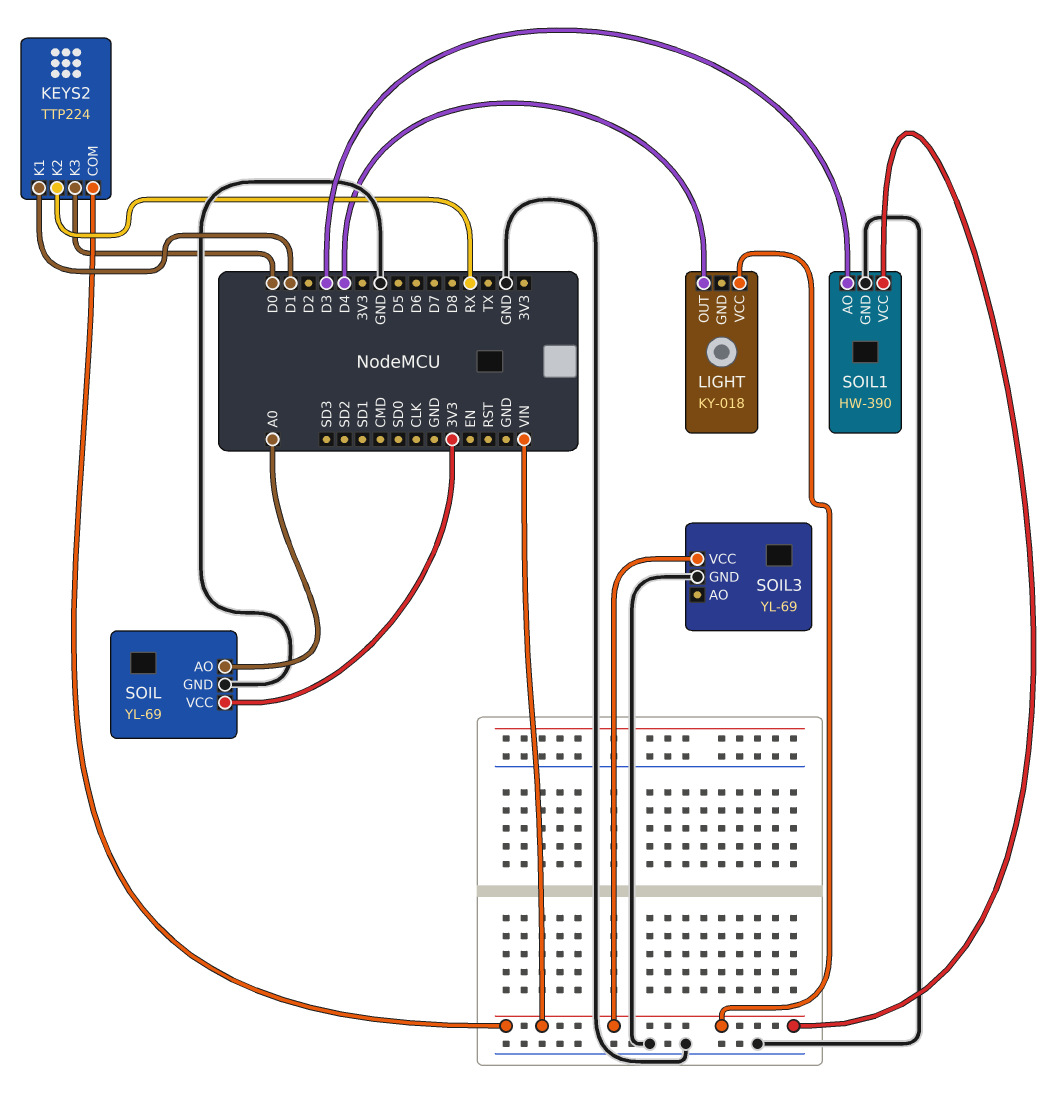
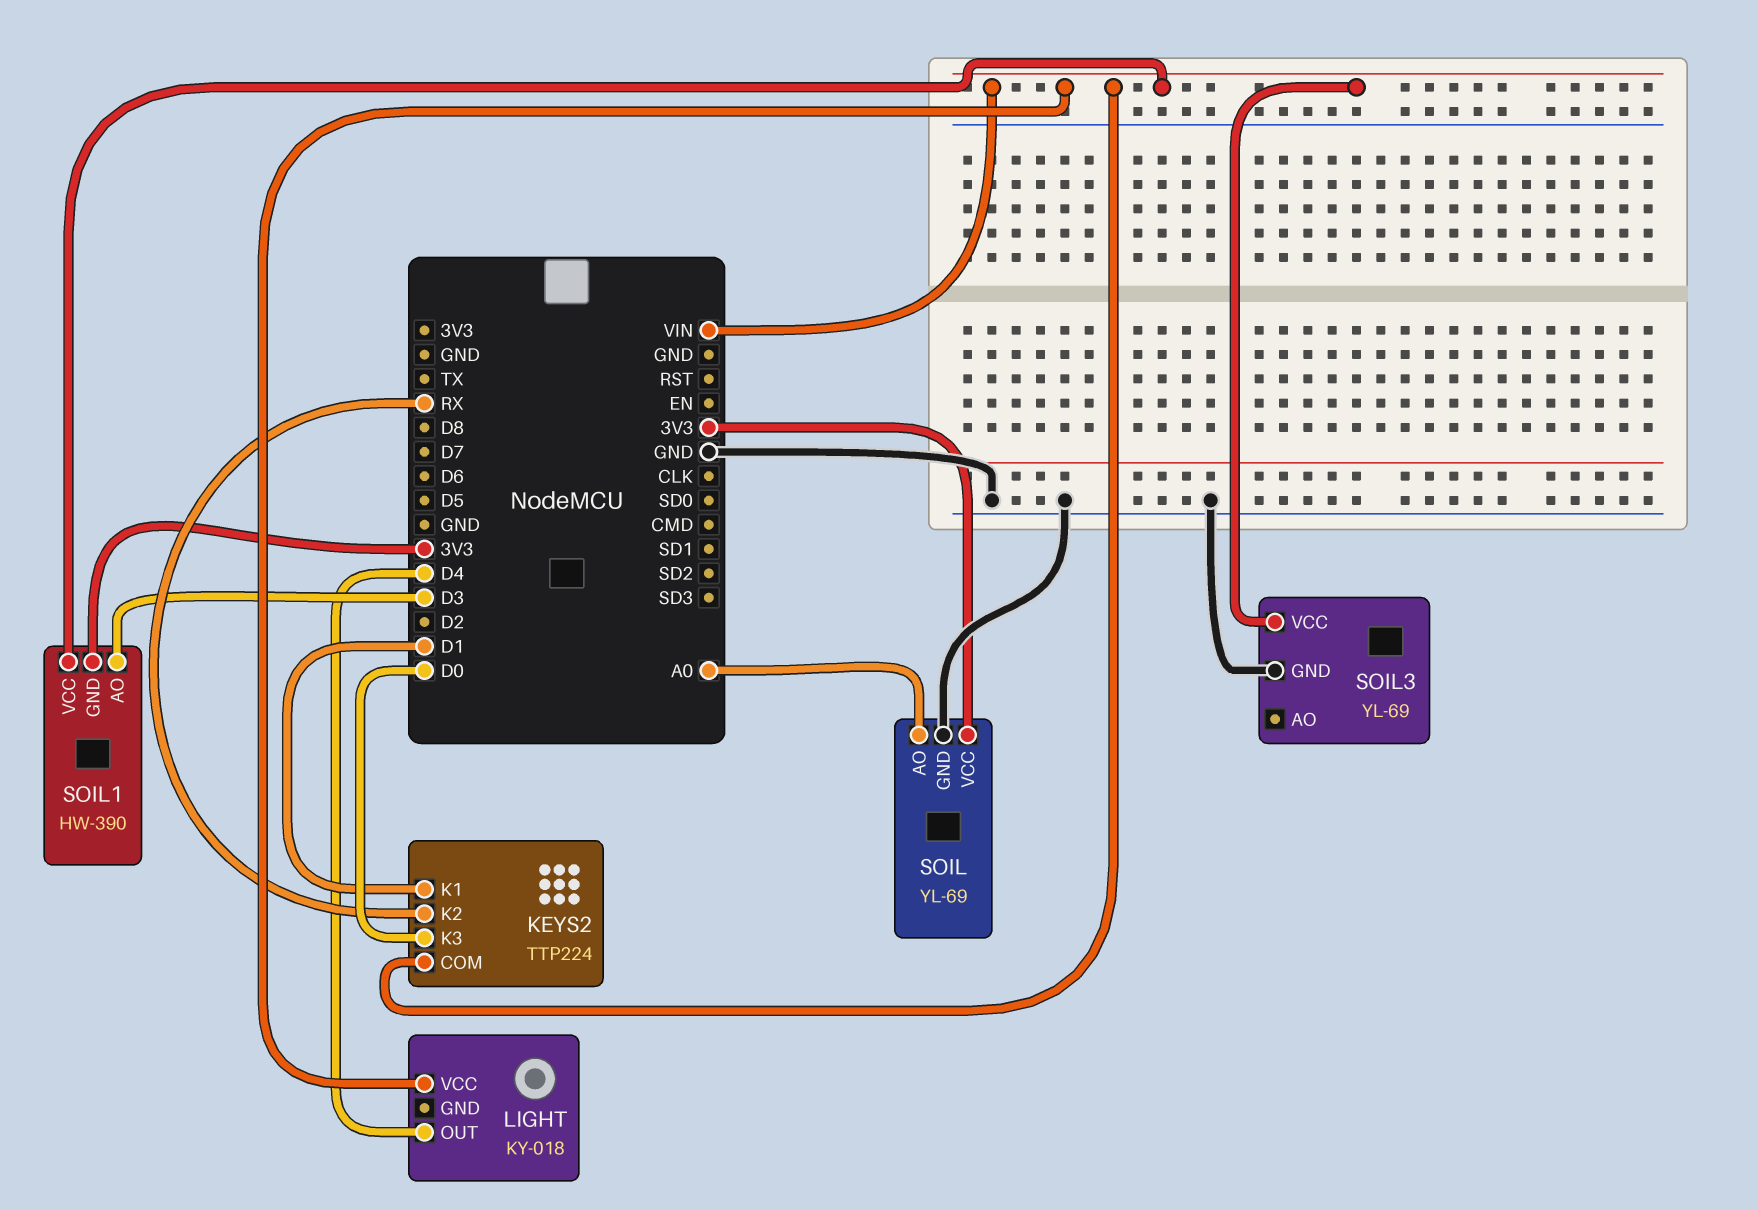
SOIL1 pin GND: GND -> 3V3

